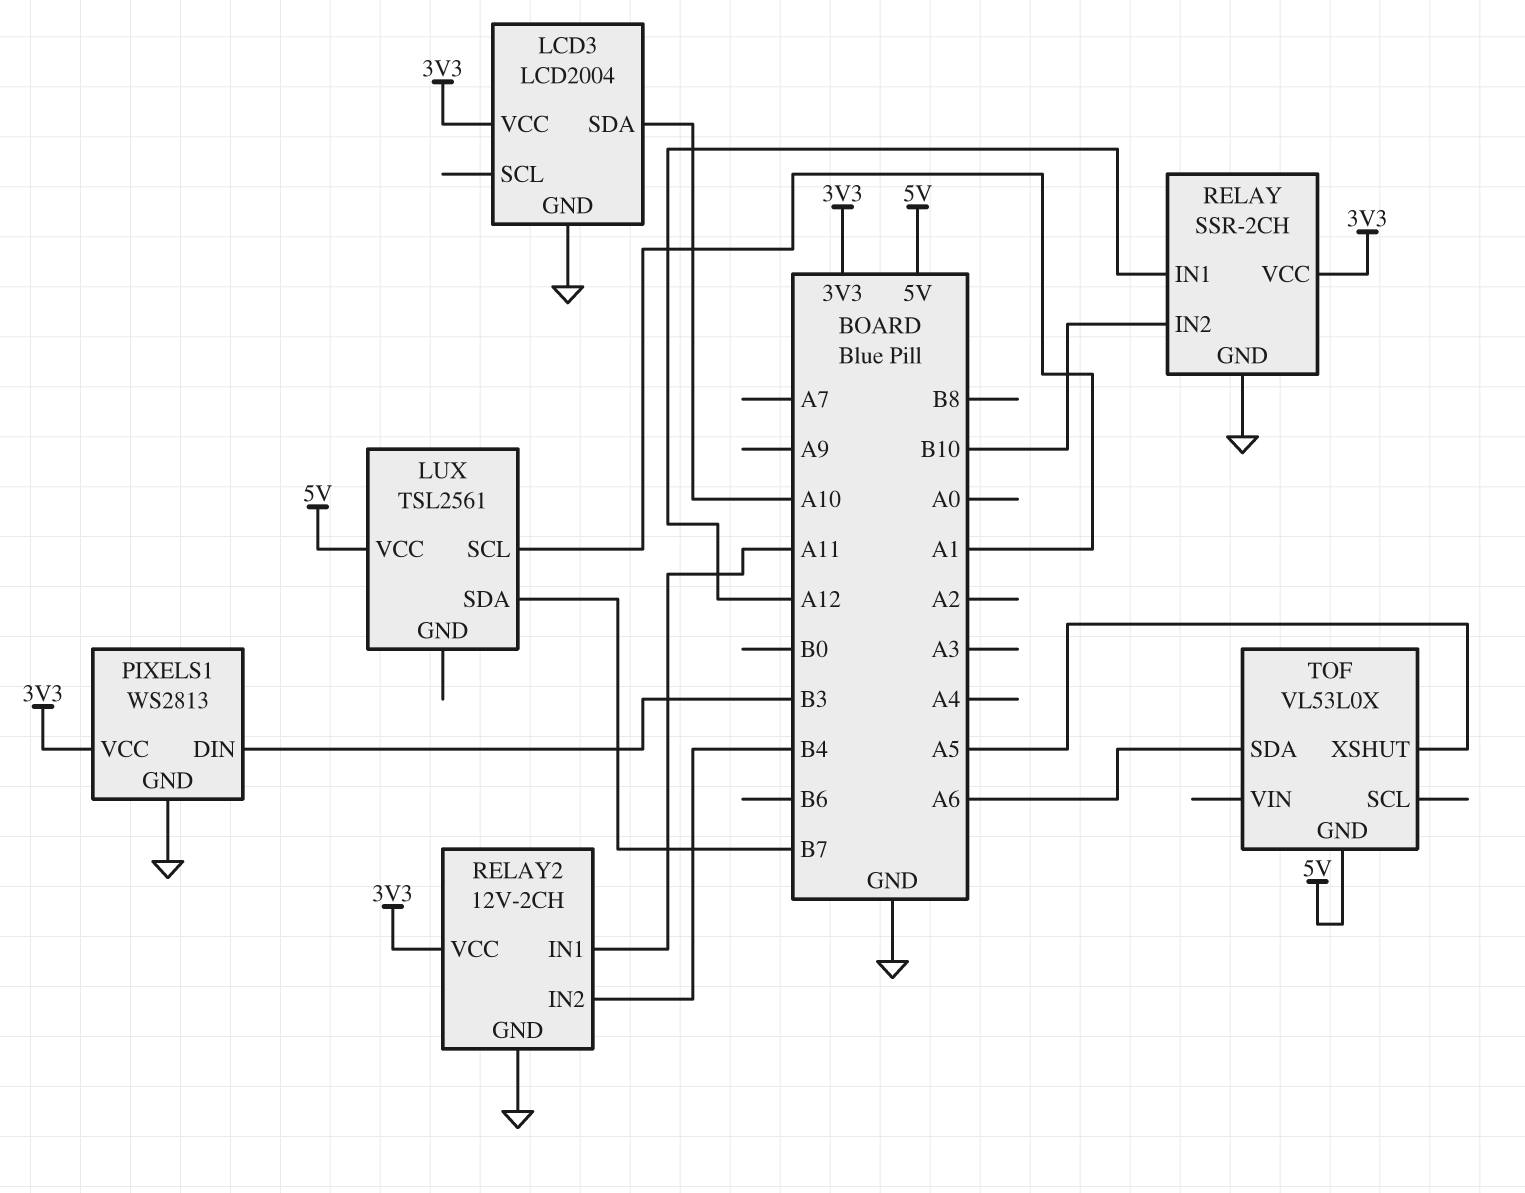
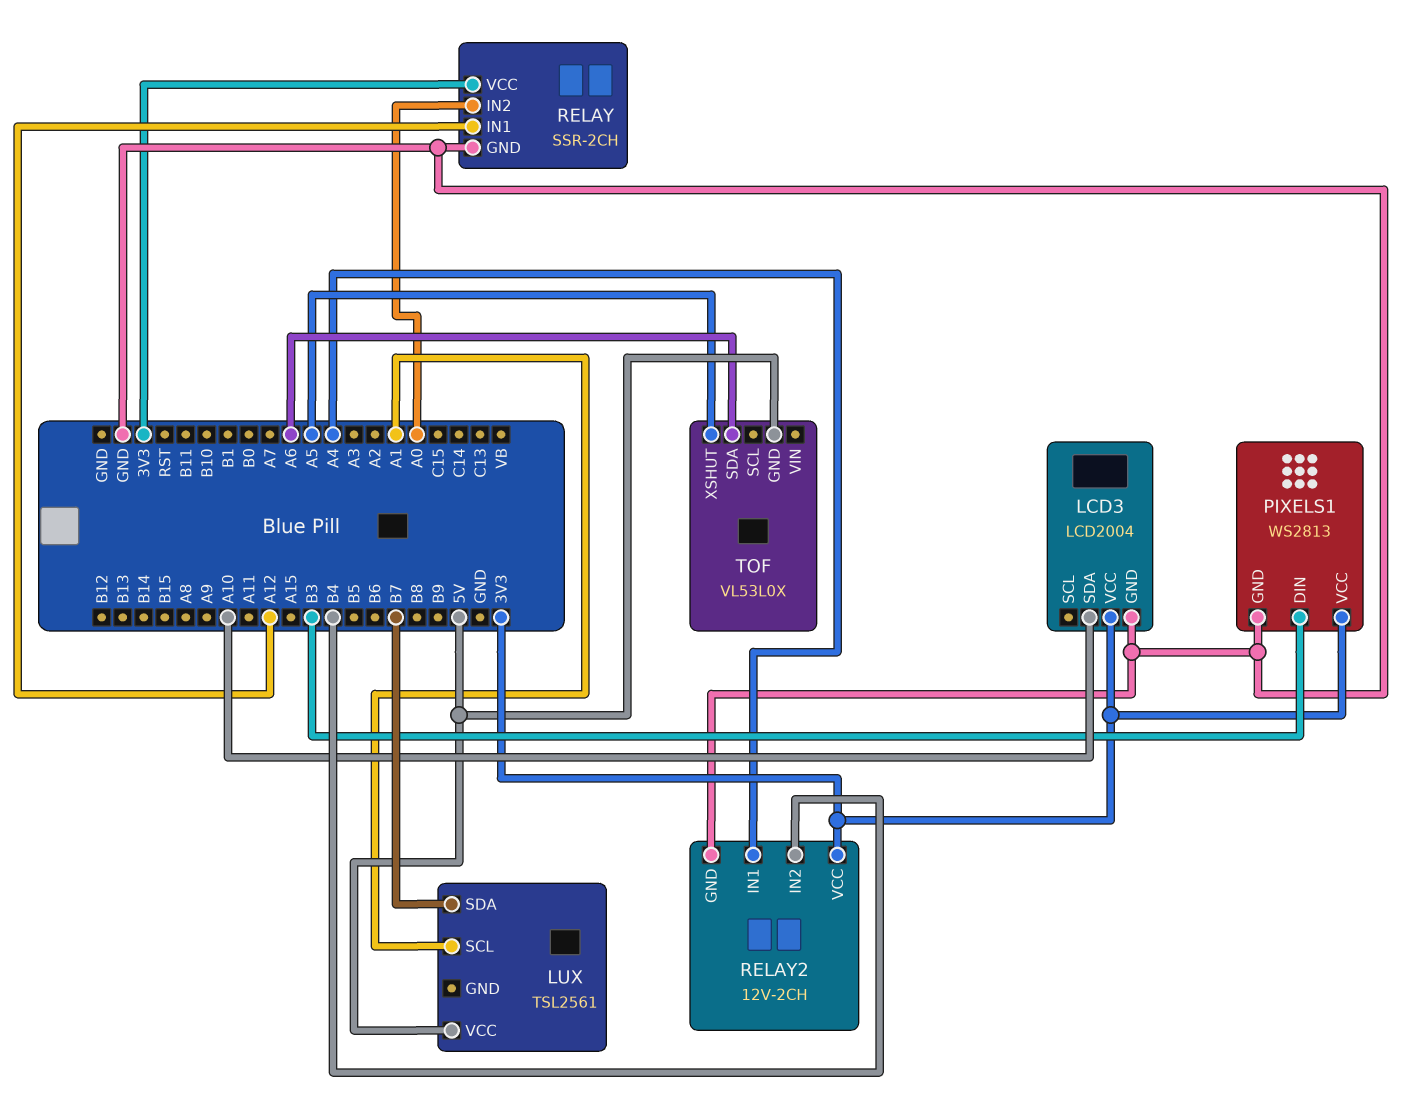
RELAY pin IN2: B10 -> A0
RELAY2 pin IN1: A11 -> A4

